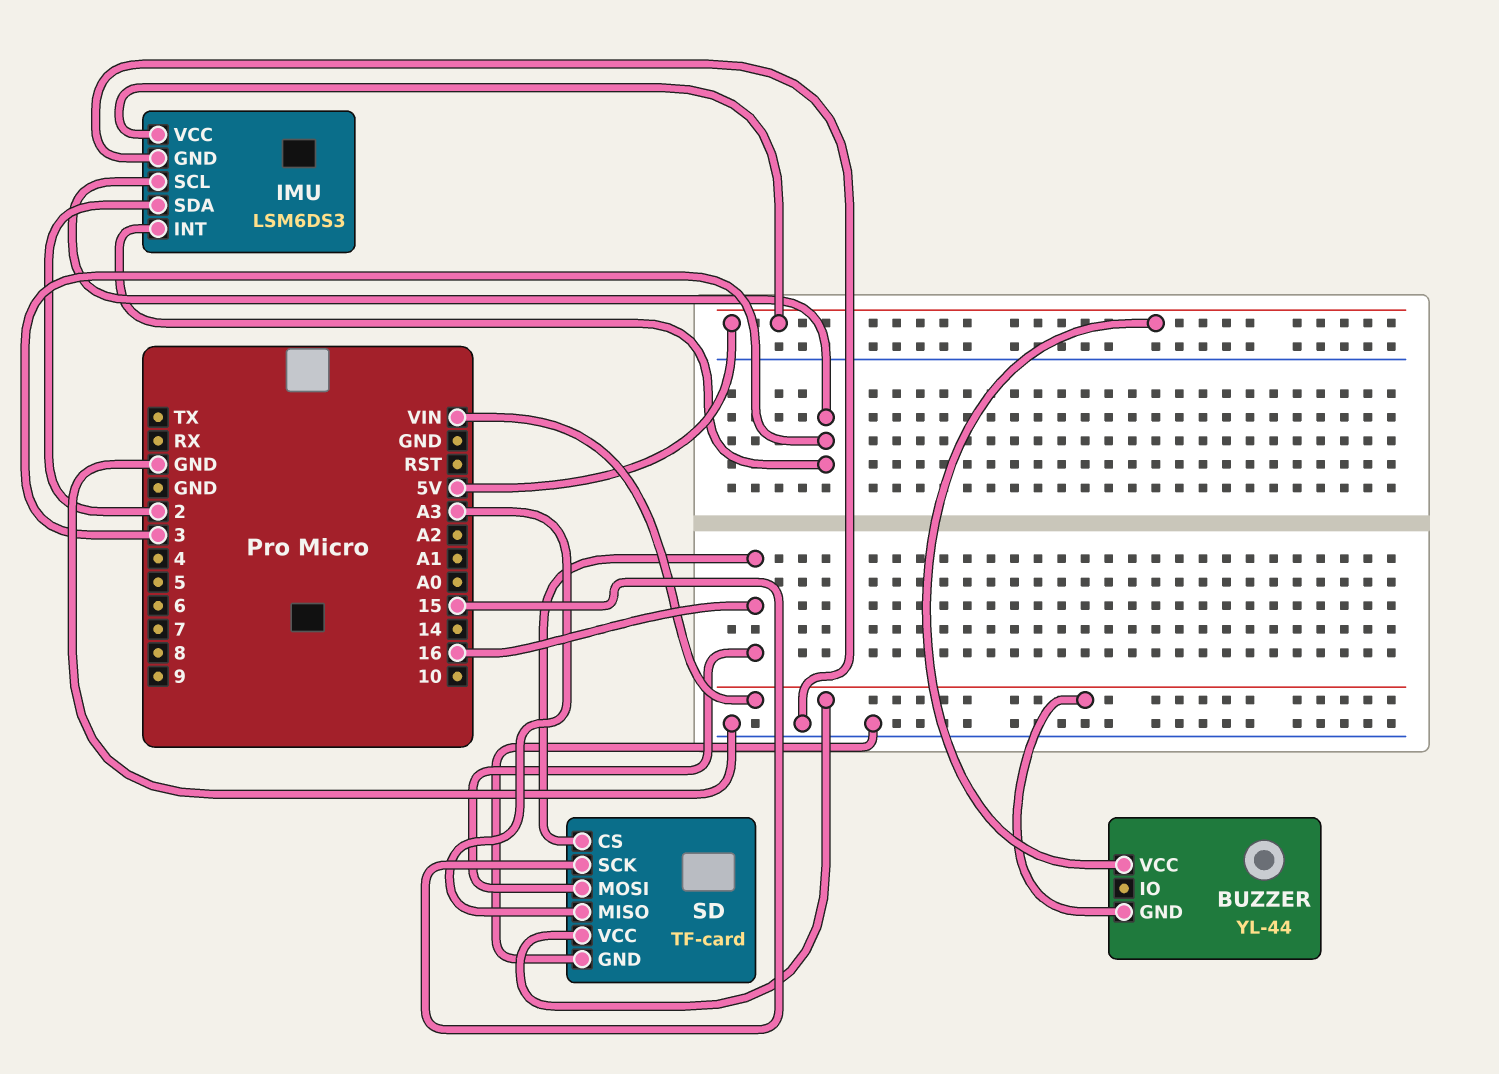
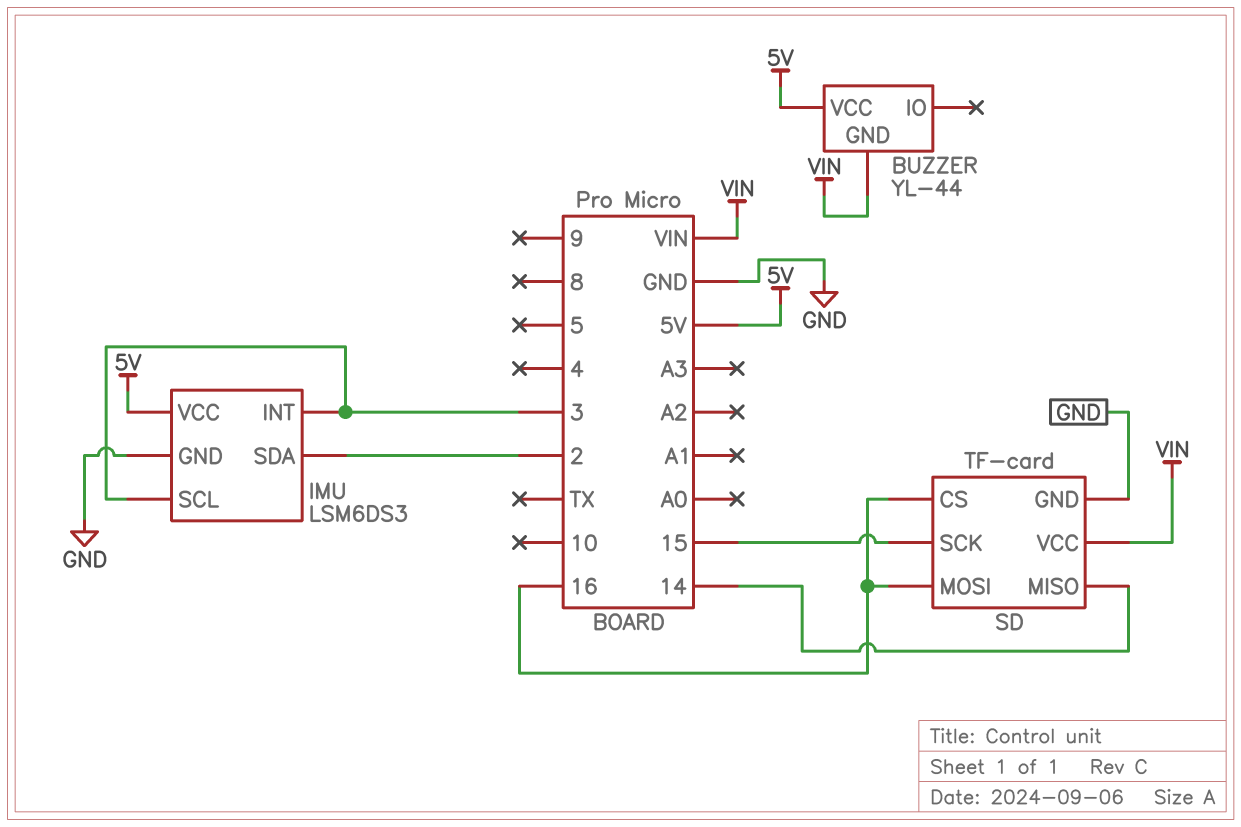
SD pin MISO: A3 -> 14

